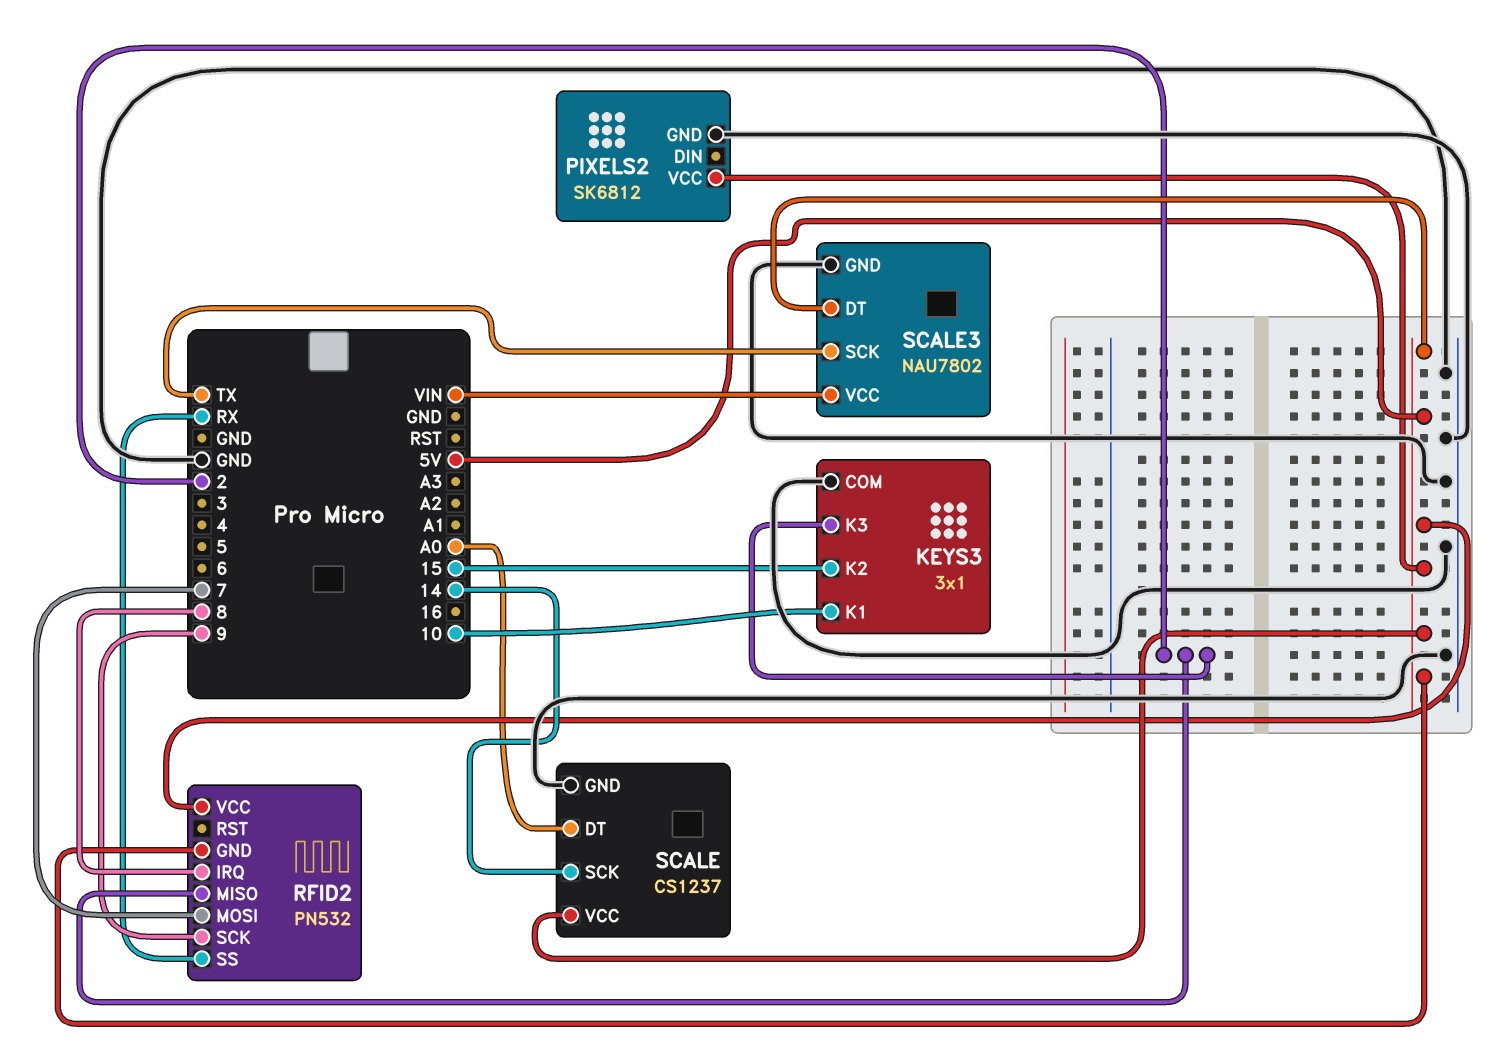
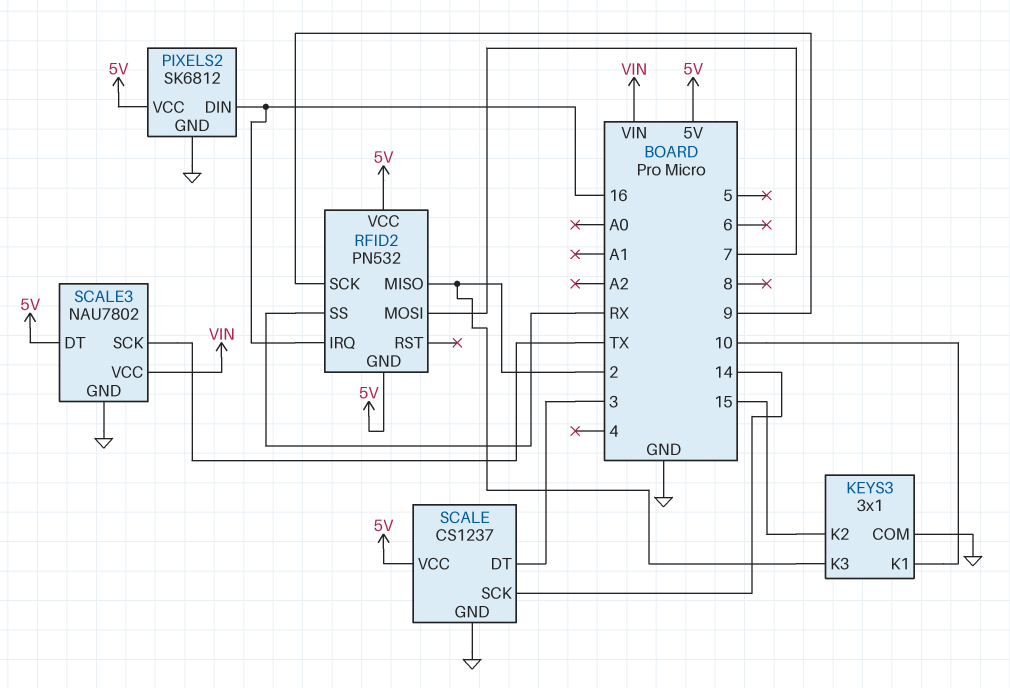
PIXELS2 pin DIN: none -> 16
RFID2 pin IRQ: 8 -> 16
SCALE pin DT: A0 -> 3

